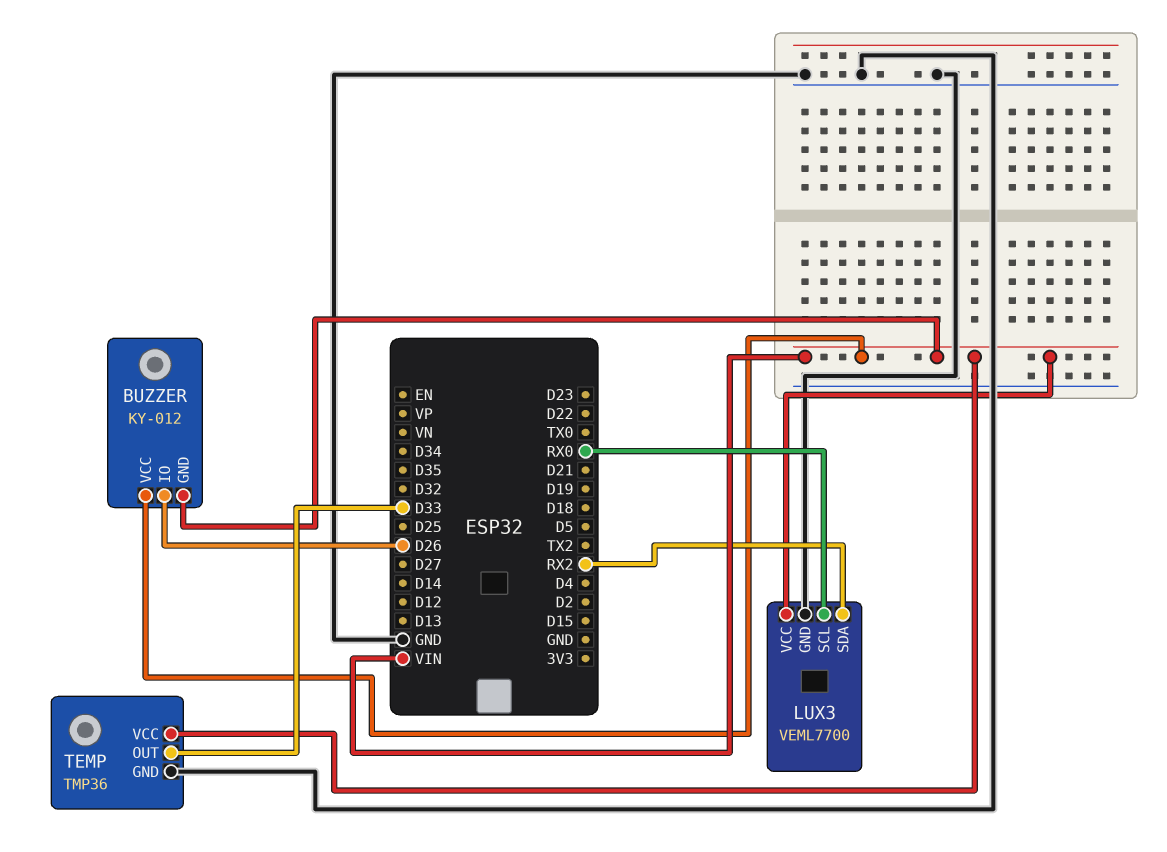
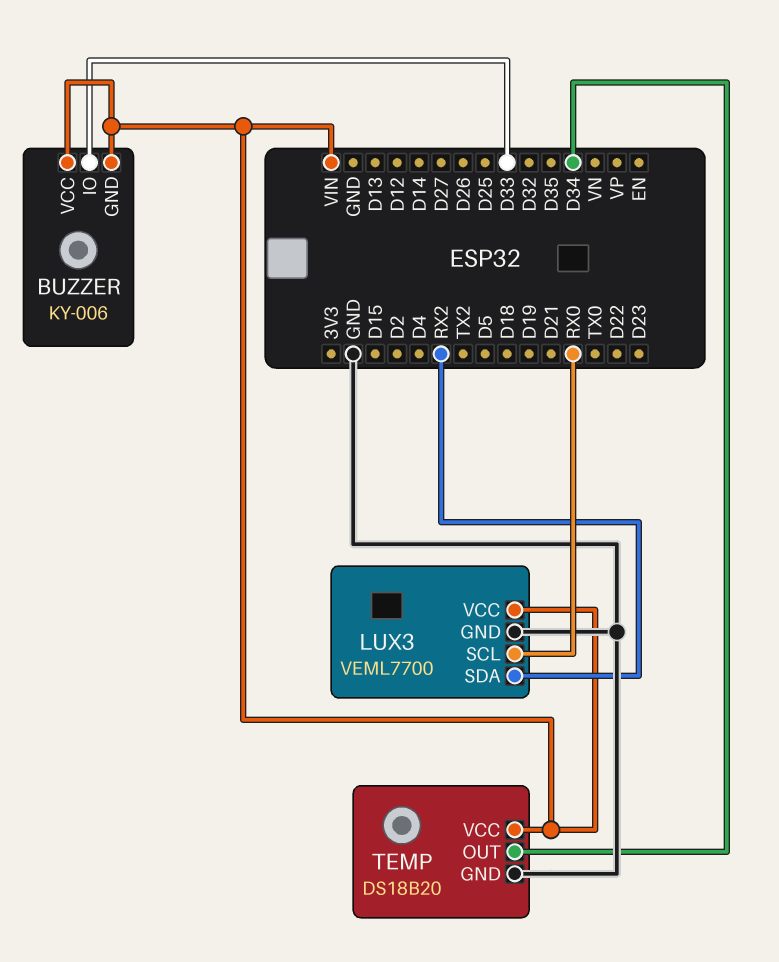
BUZZER: KY-012 -> KY-006
BUZZER pin IO: D26 -> D33
TEMP: TMP36 -> DS18B20
TEMP pin OUT: D33 -> D34

